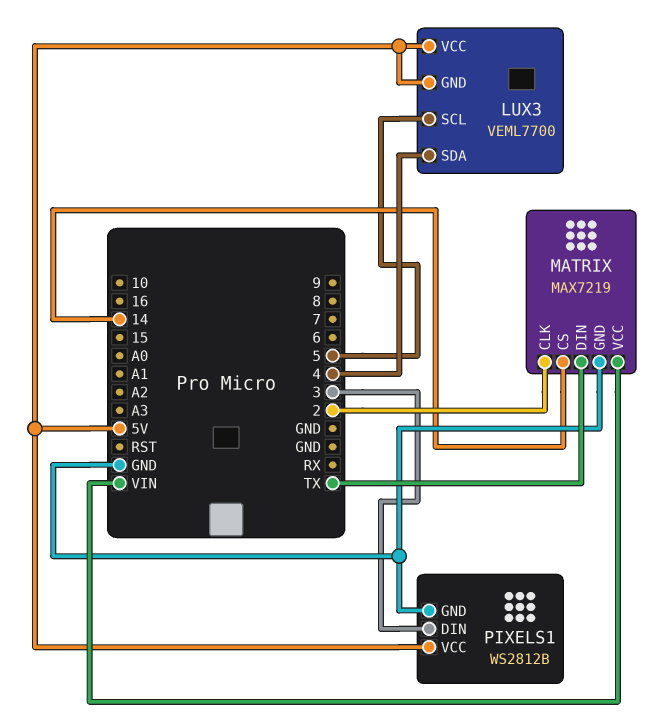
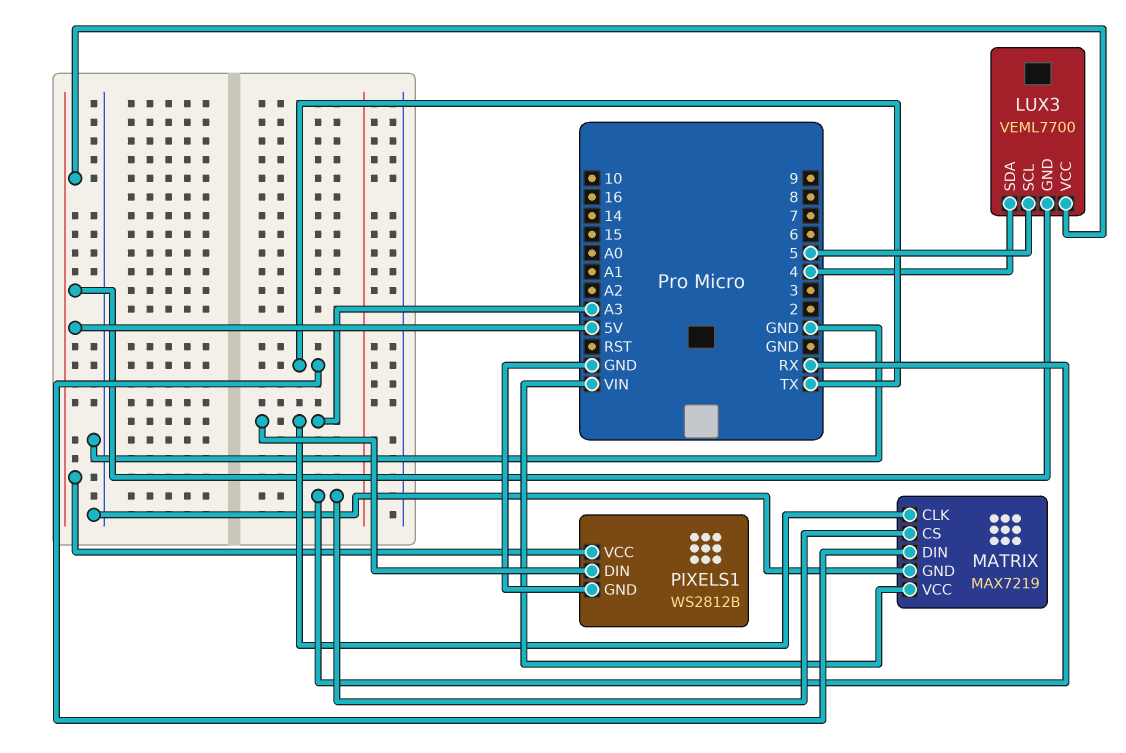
MATRIX pin CLK: 2 -> A3
MATRIX pin CS: 14 -> RX
PIXELS1 pin DIN: 3 -> A3

